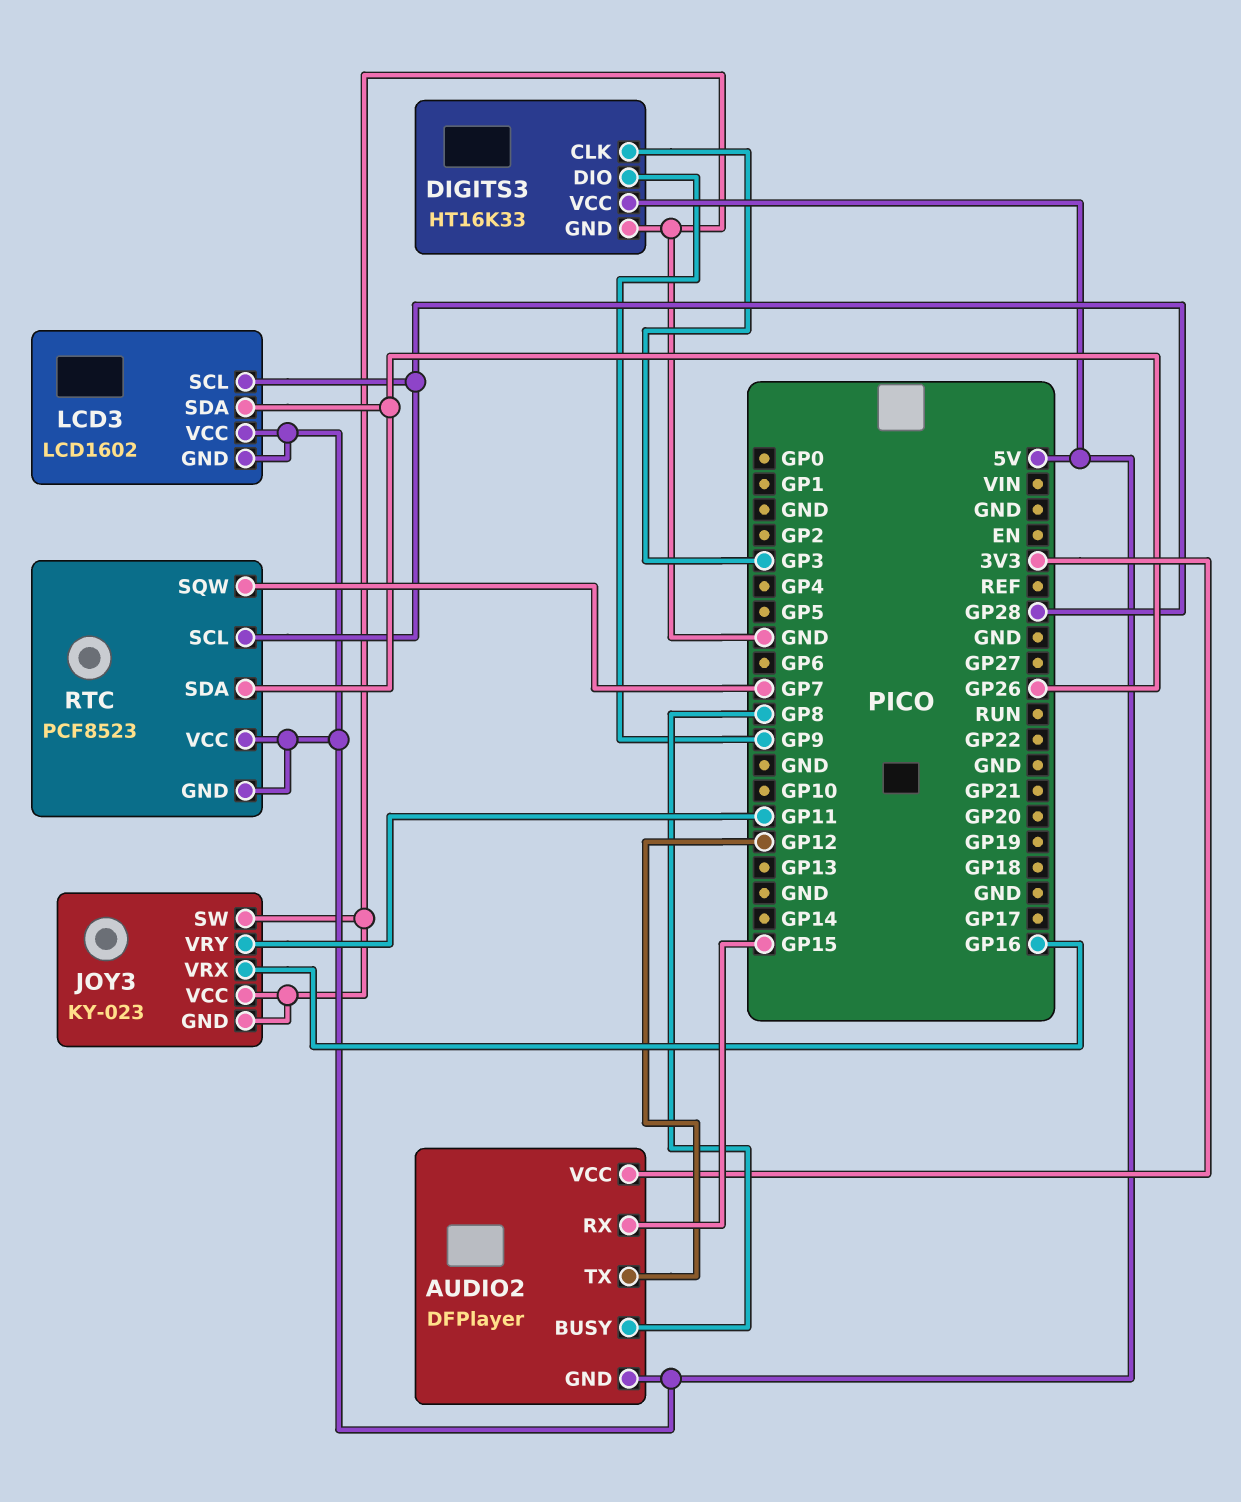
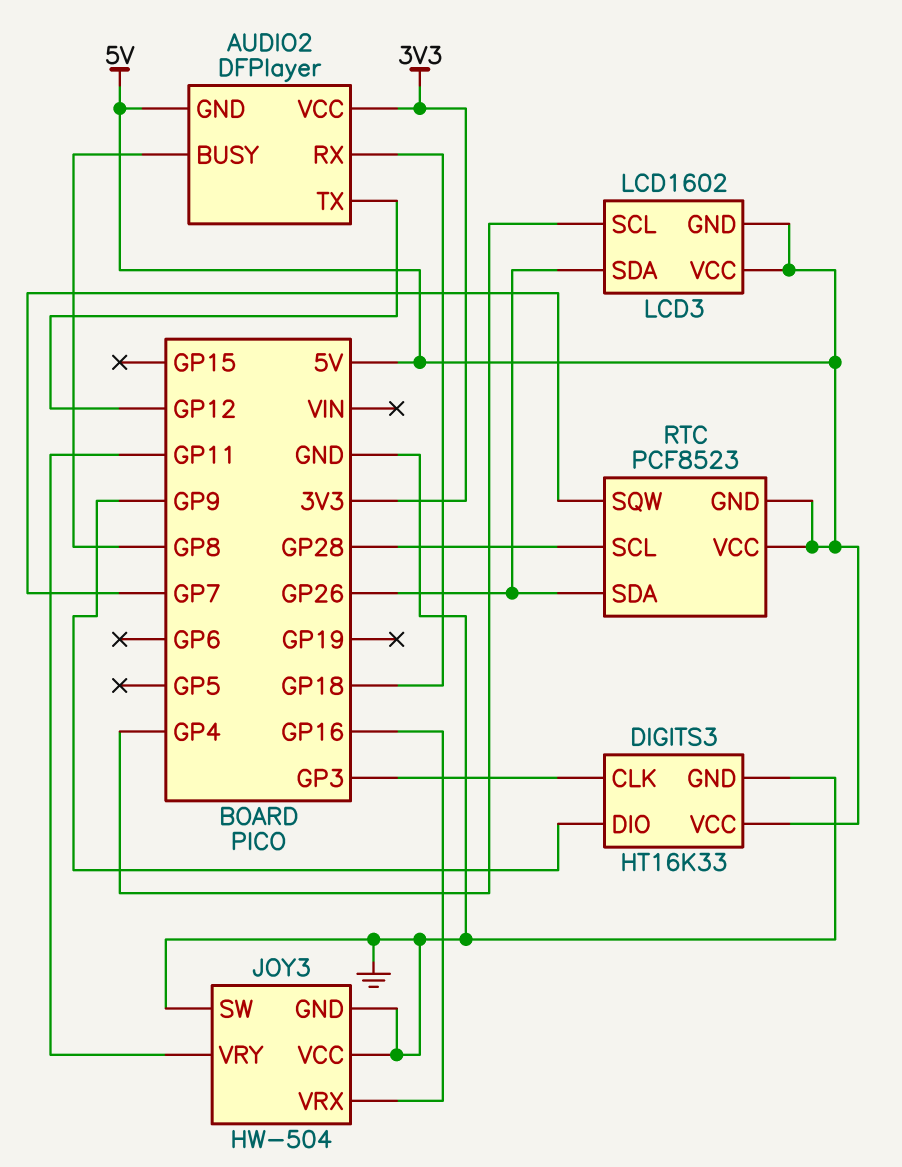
AUDIO2 pin RX: GP15 -> GP18
JOY3: KY-023 -> HW-504
LCD3 pin SCL: GP28 -> GP4

